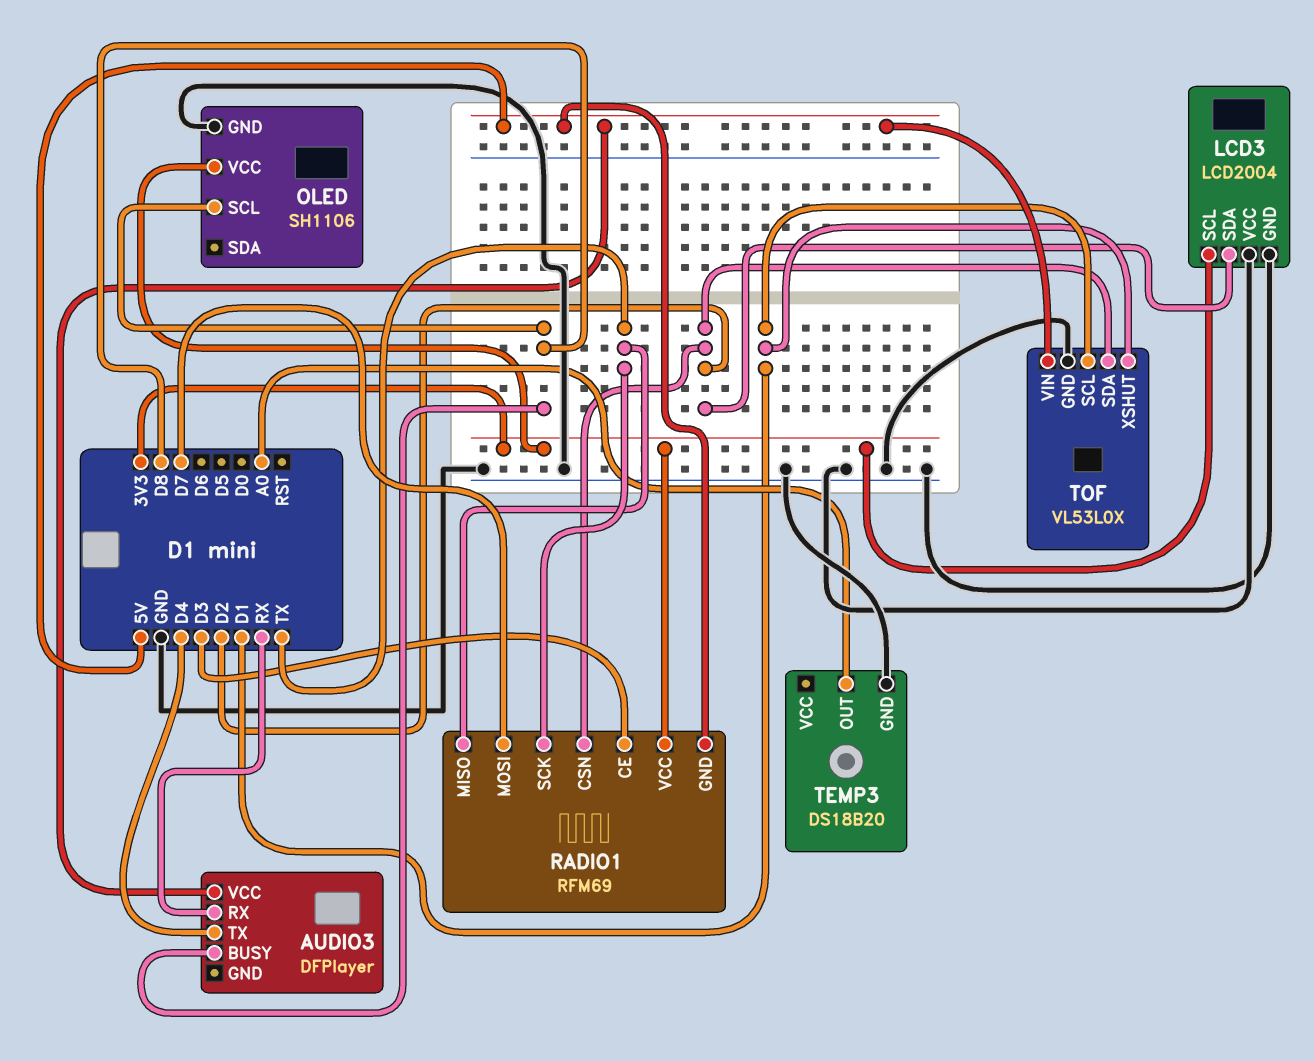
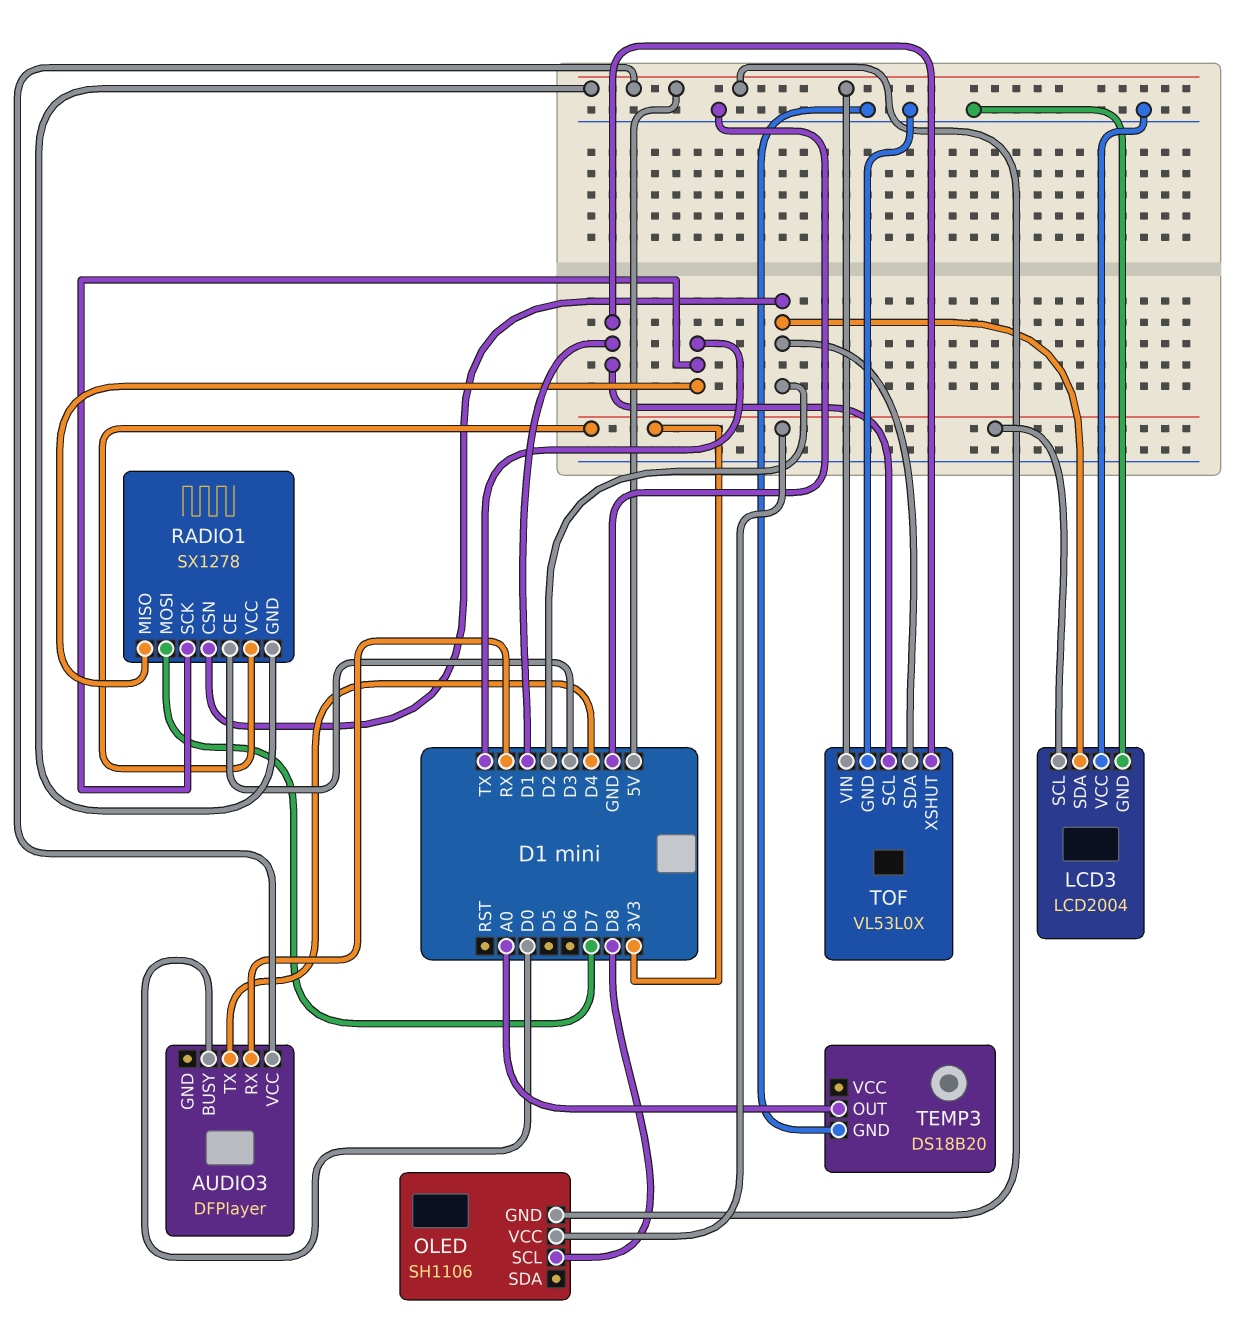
AUDIO3 pin BUSY: D8 -> D0
OLED pin GND: GND -> 5V
RADIO1: RFM69 -> SX1278

